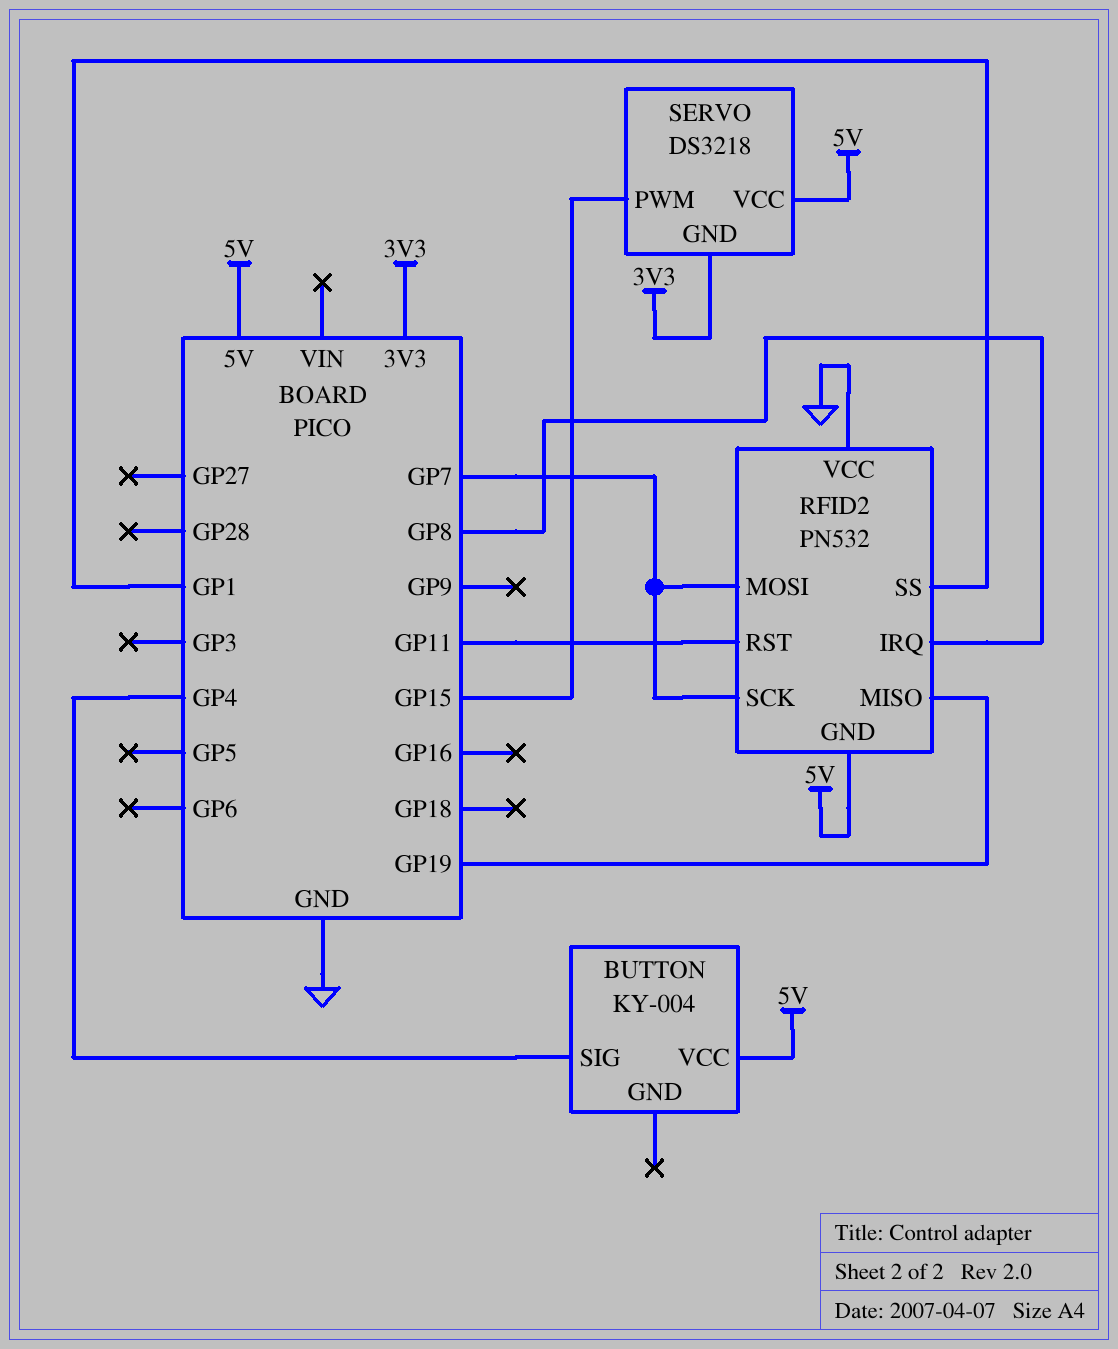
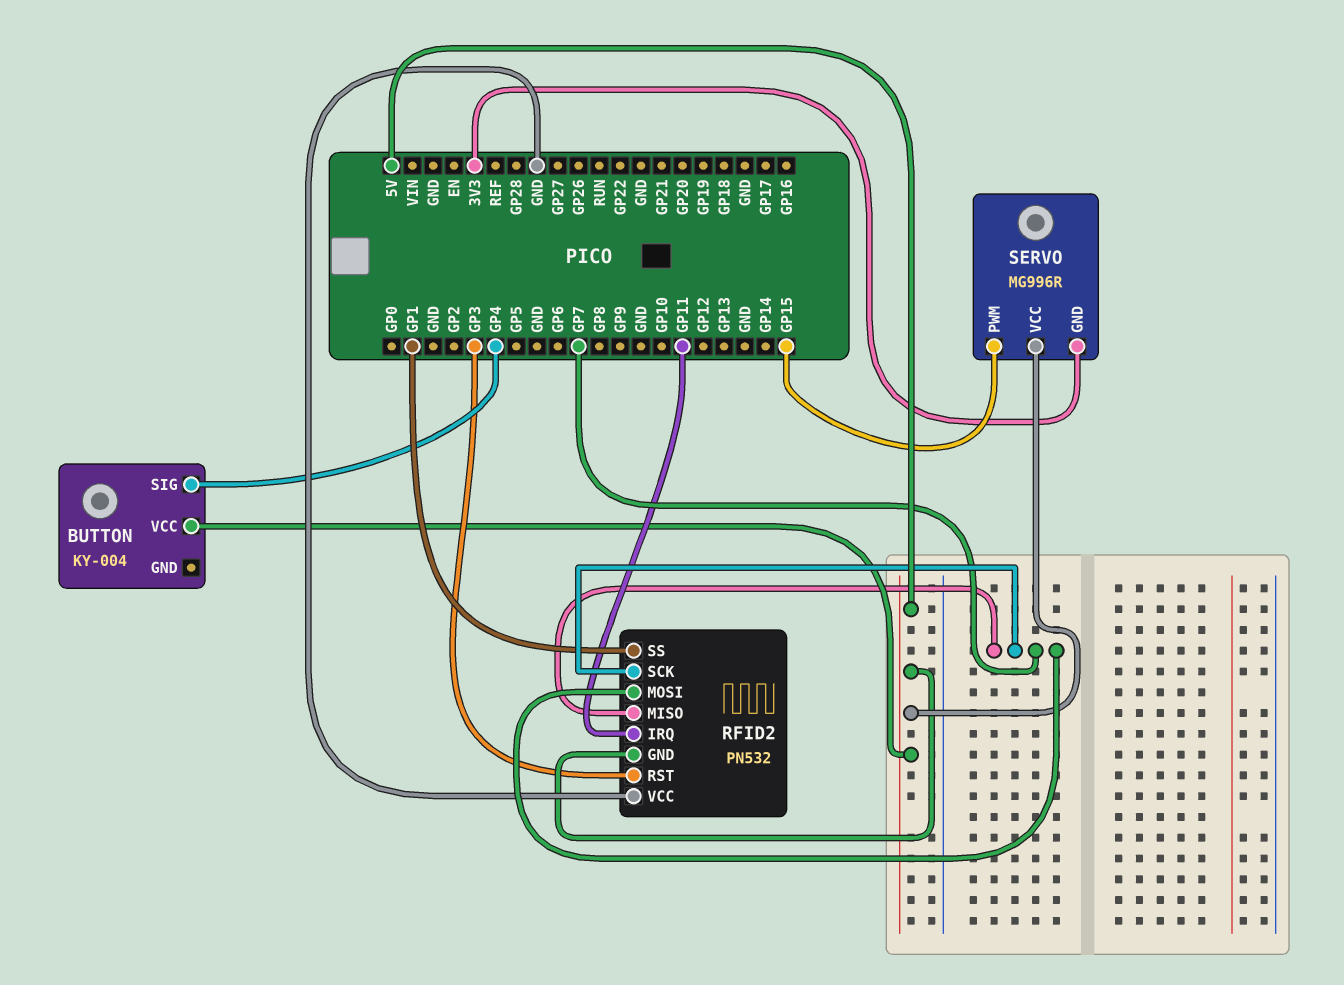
RFID2 pin IRQ: GP8 -> GP11
RFID2 pin MISO: GP19 -> GP7
RFID2 pin RST: GP11 -> GP3
SERVO: DS3218 -> MG996R

